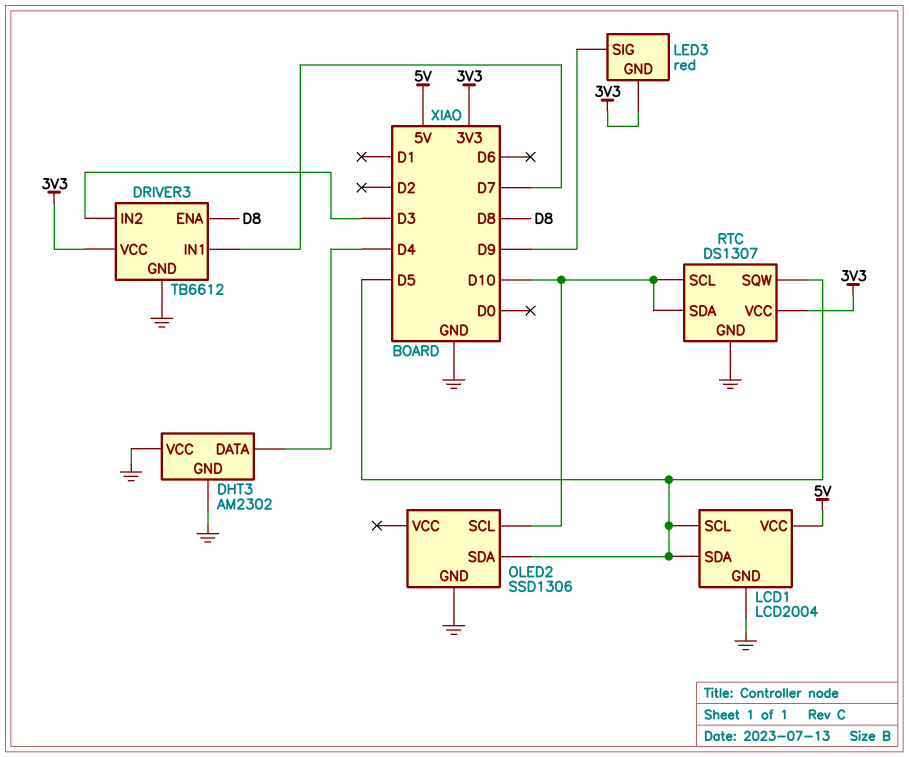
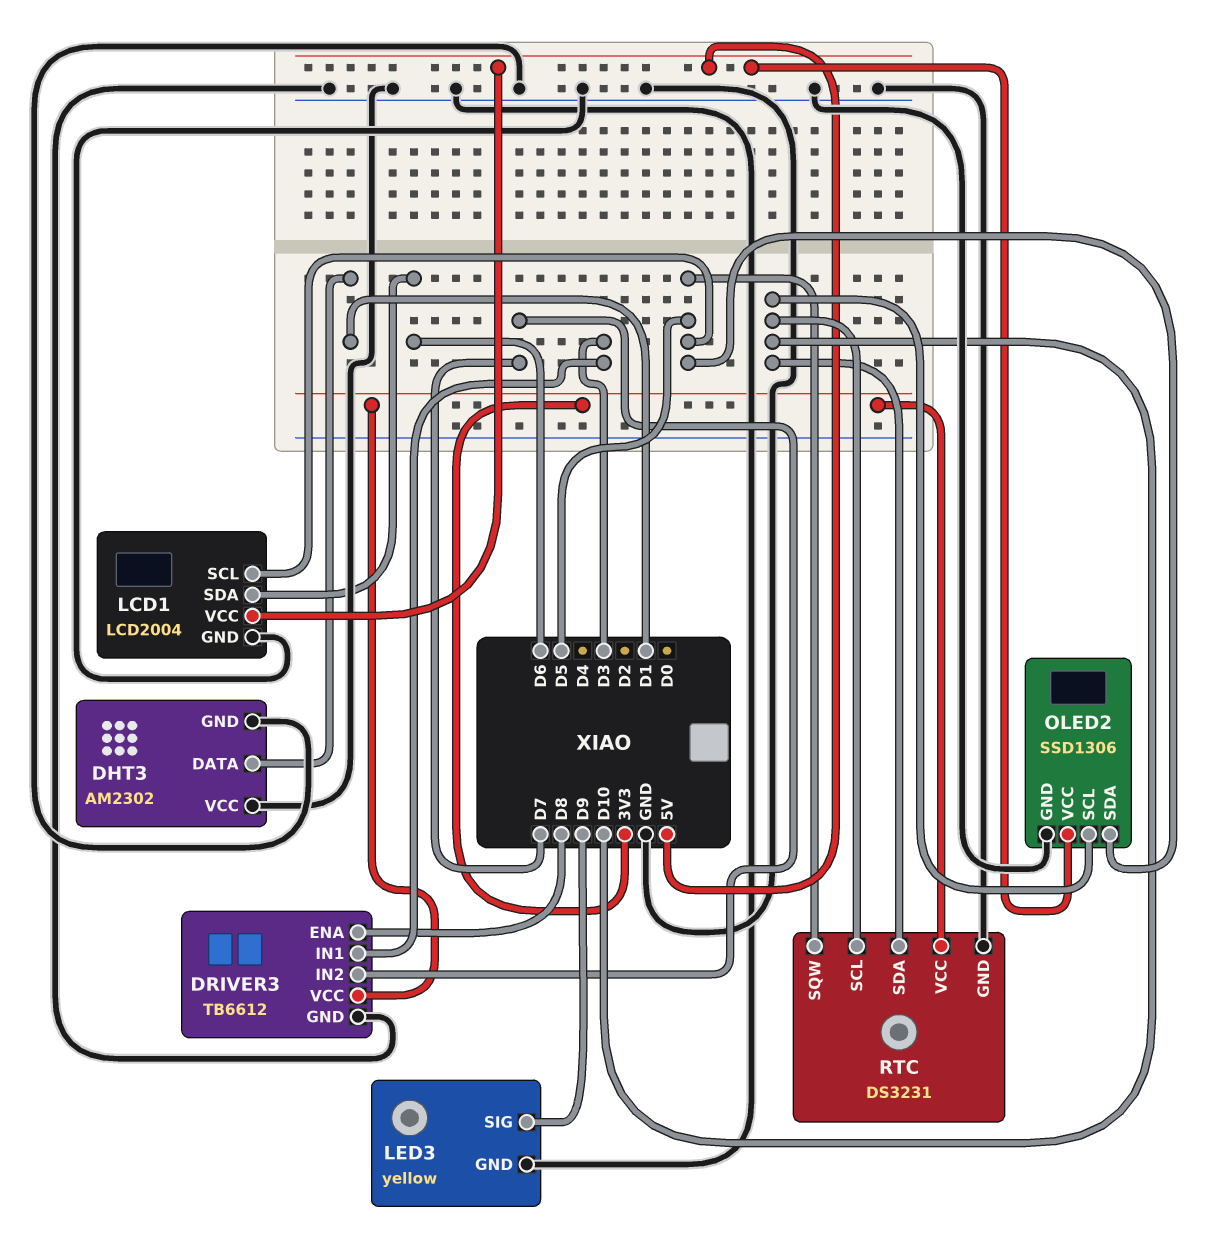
DHT3 pin DATA: D4 -> D1
DRIVER3 pin IN1: D7 -> D3
DRIVER3 pin IN2: D3 -> D7
LCD1 pin SDA: D5 -> D6
LED3: red -> yellow
LED3 pin GND: 3V3 -> GND
OLED2 pin VCC: none -> 5V
RTC: DS1307 -> DS3231

